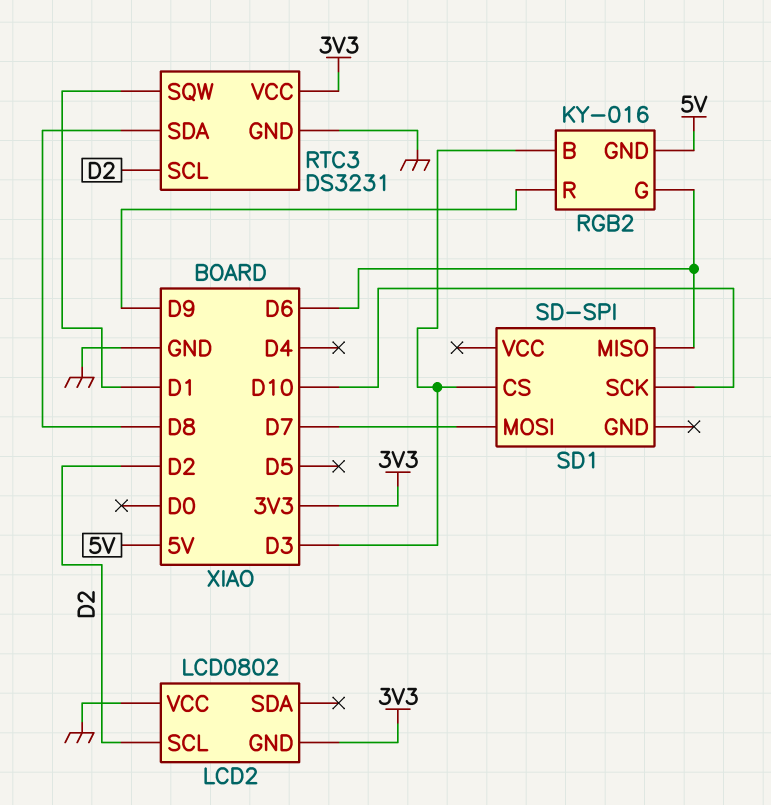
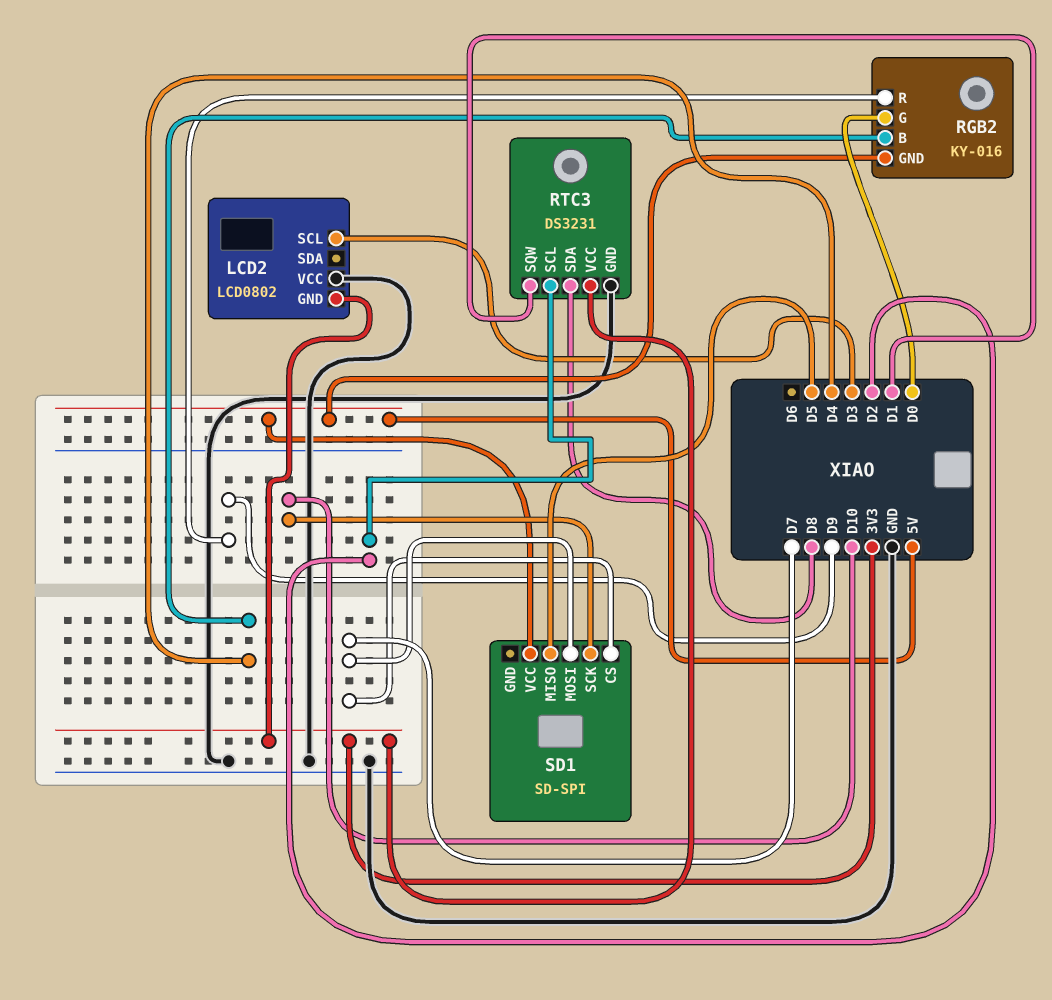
LCD2 pin SCL: D2 -> D3
RGB2 pin B: D3 -> D4
RGB2 pin G: D6 -> D0
SD1 pin CS: D3 -> D7
SD1 pin MISO: D6 -> D5
SD1 pin VCC: none -> 5V

